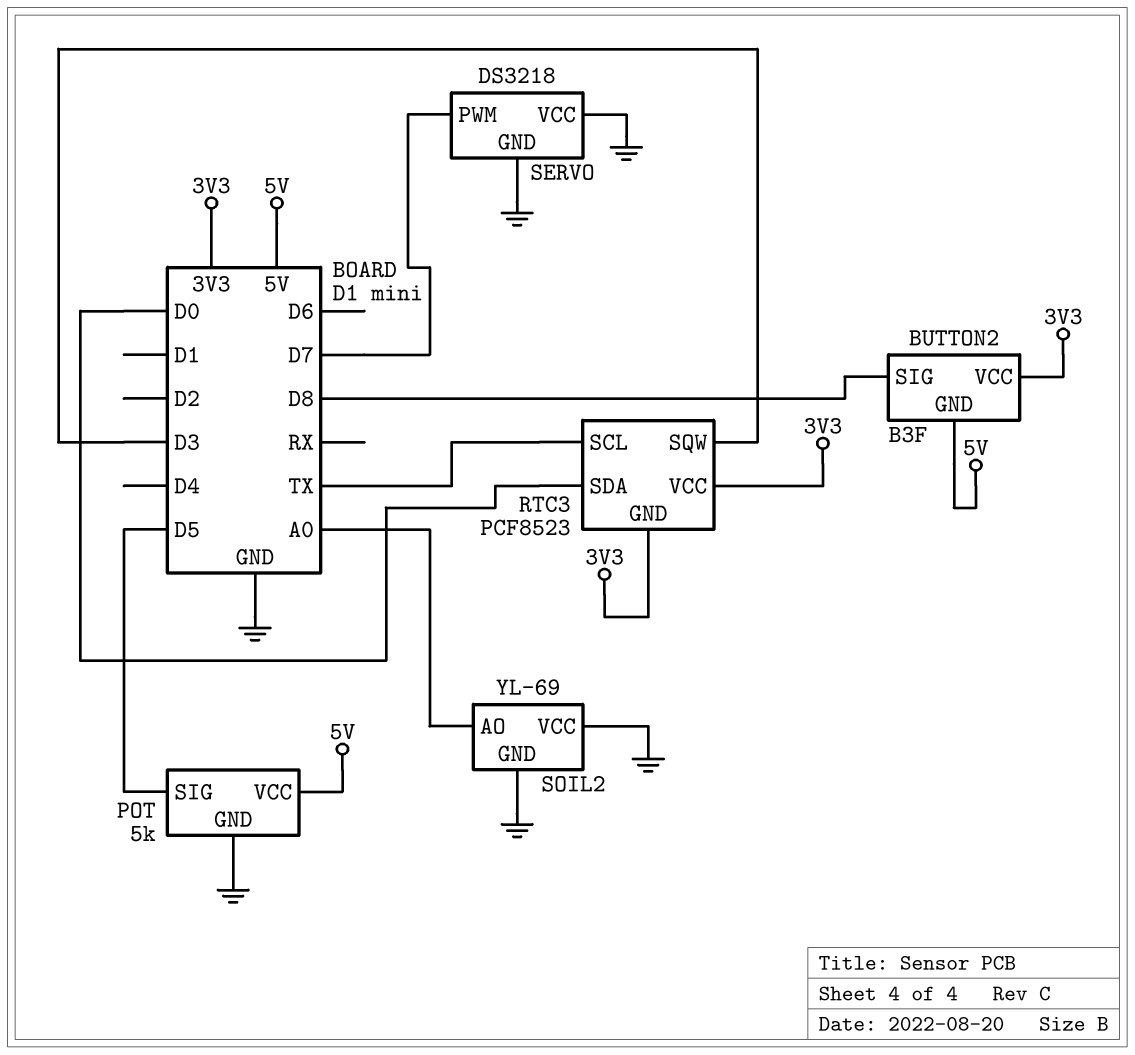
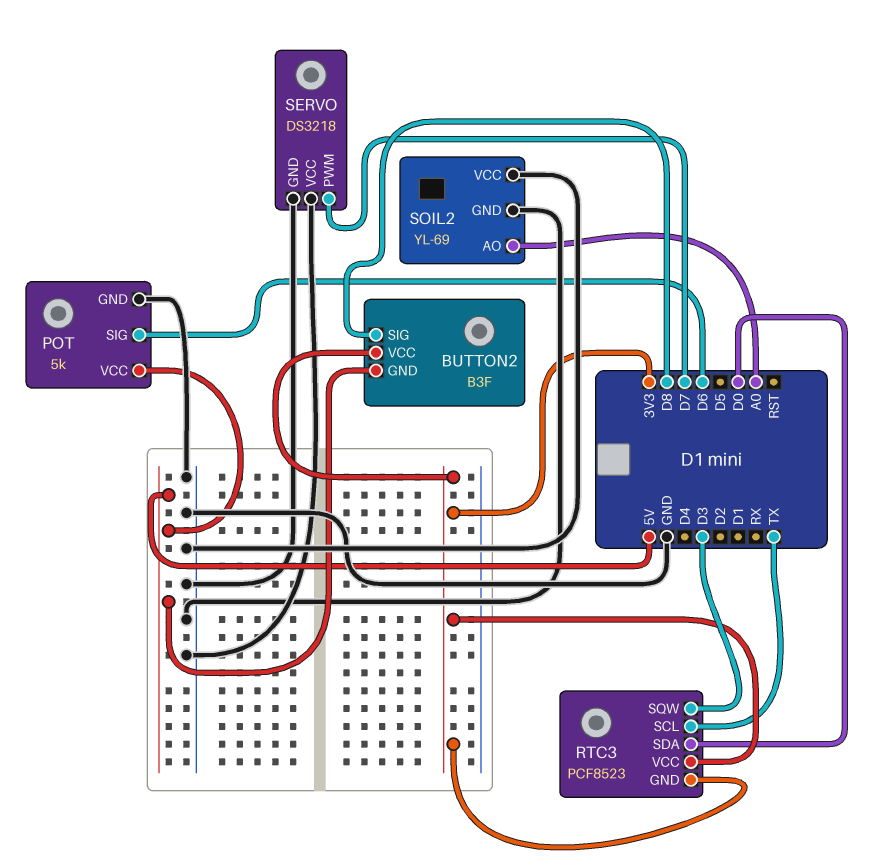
POT pin SIG: D5 -> D6

